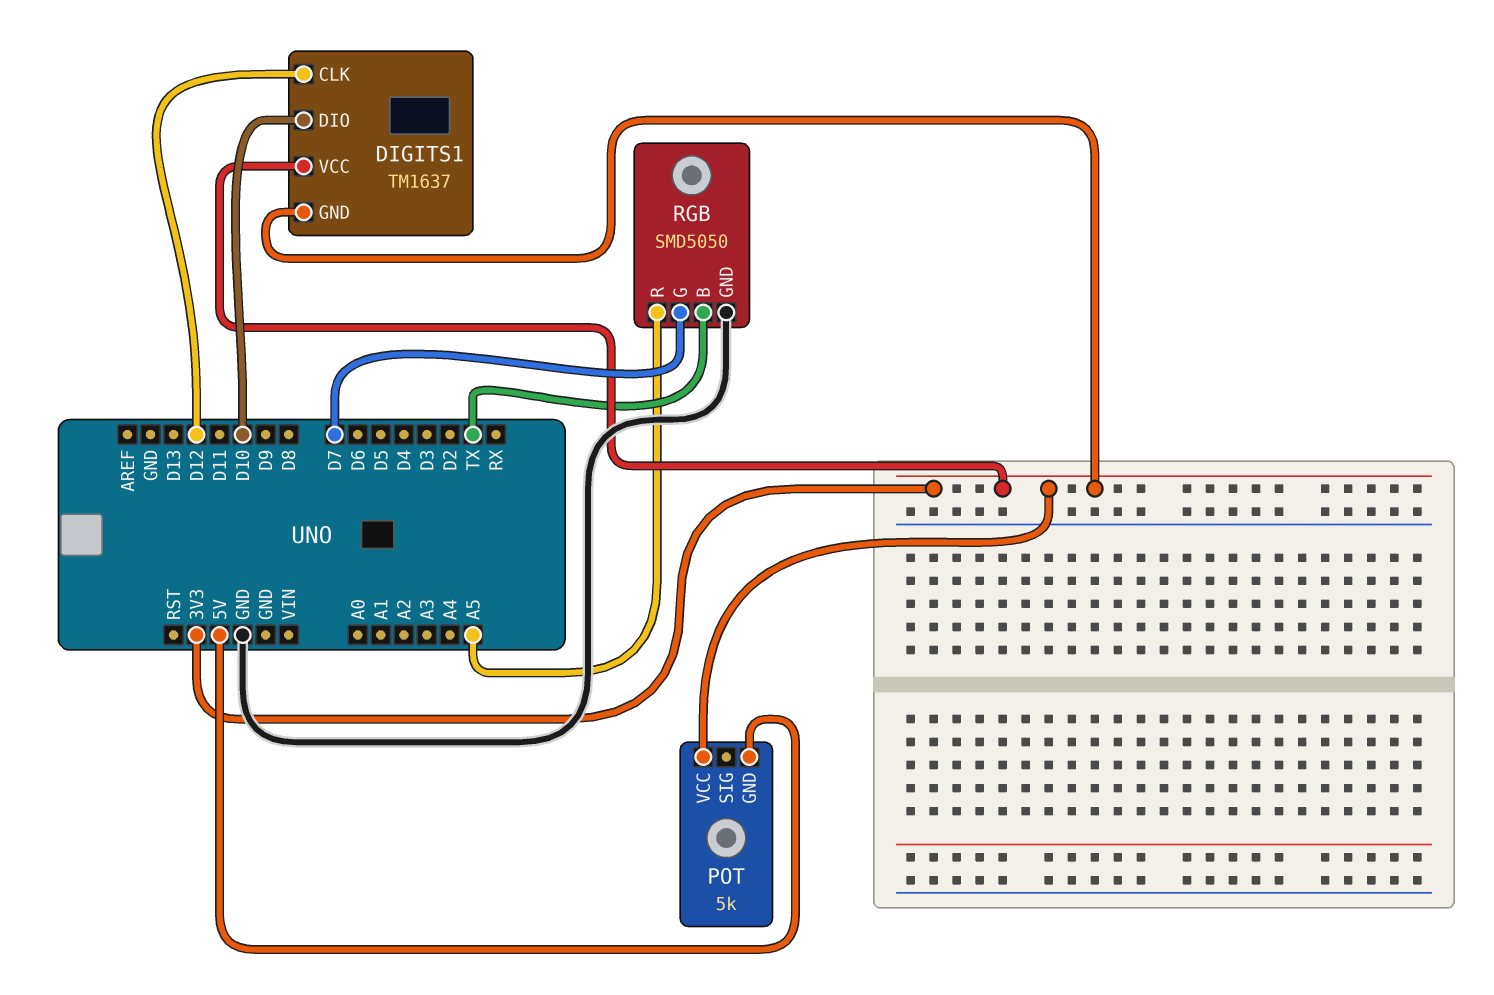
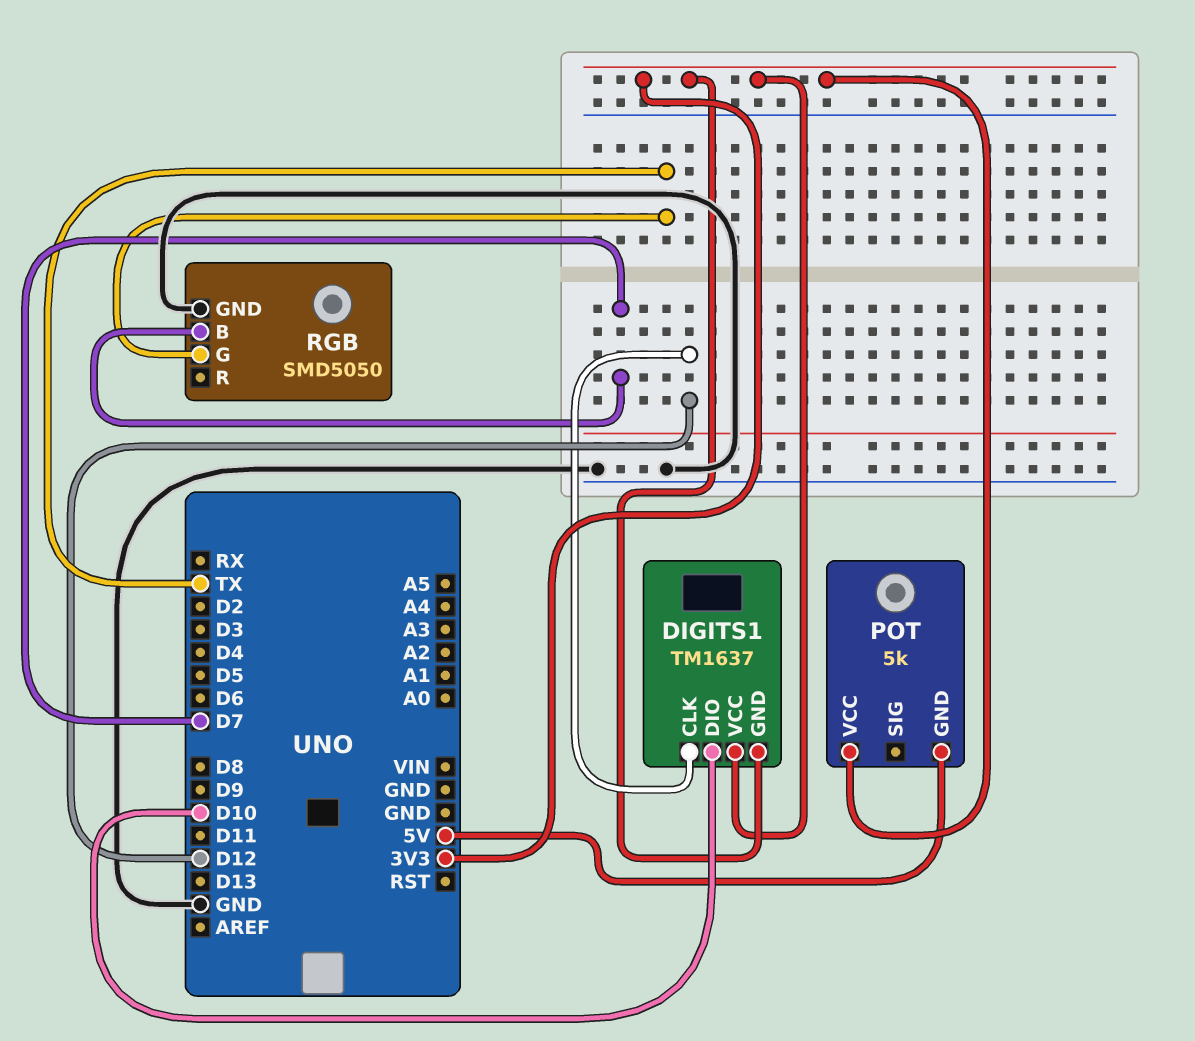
RGB pin B: TX -> D7
RGB pin G: D7 -> TX
RGB pin R: A5 -> none

